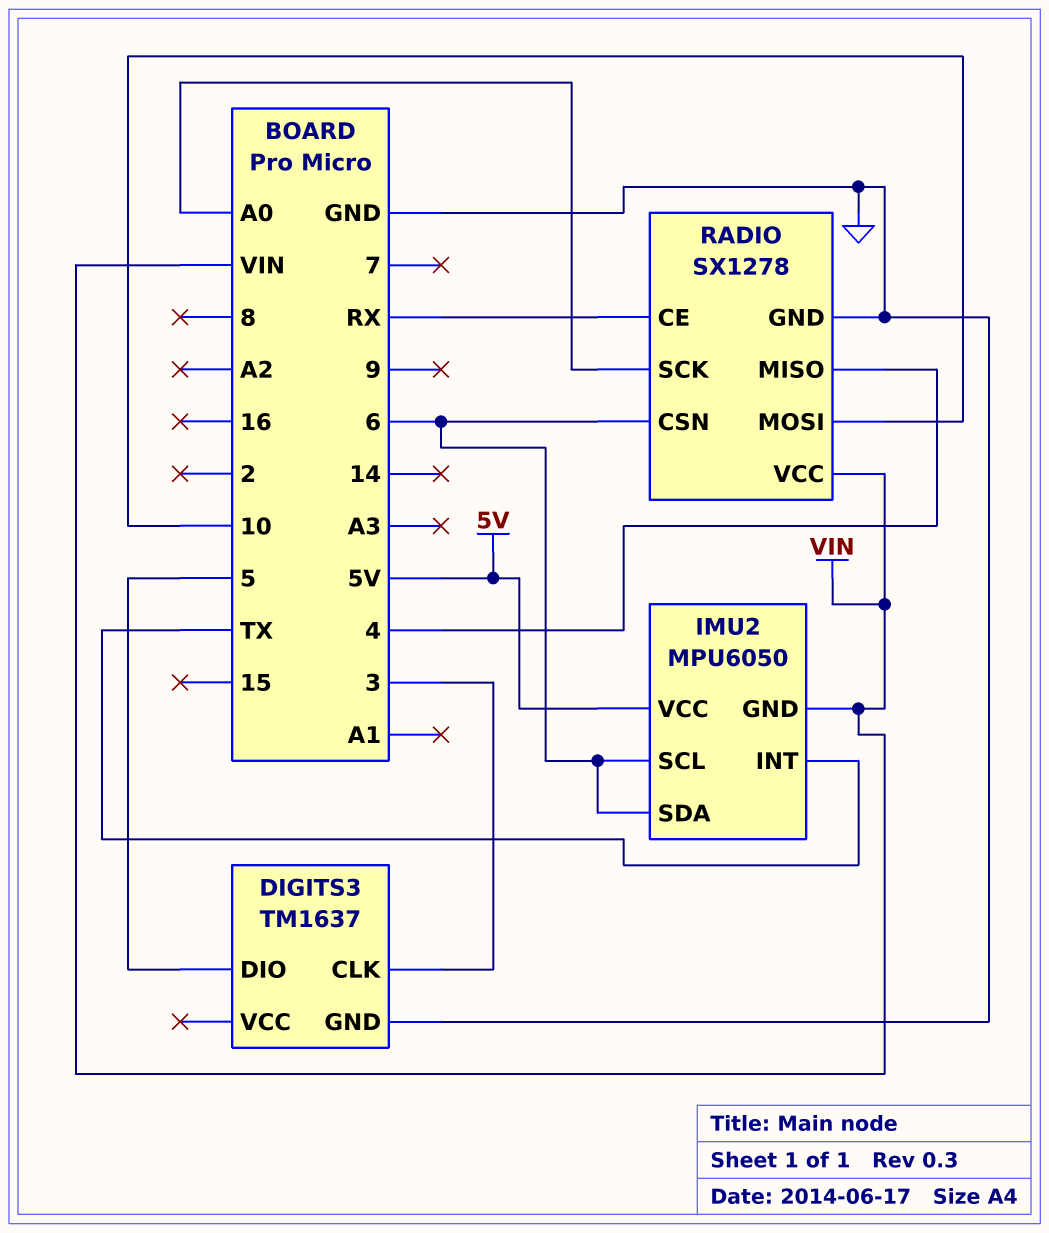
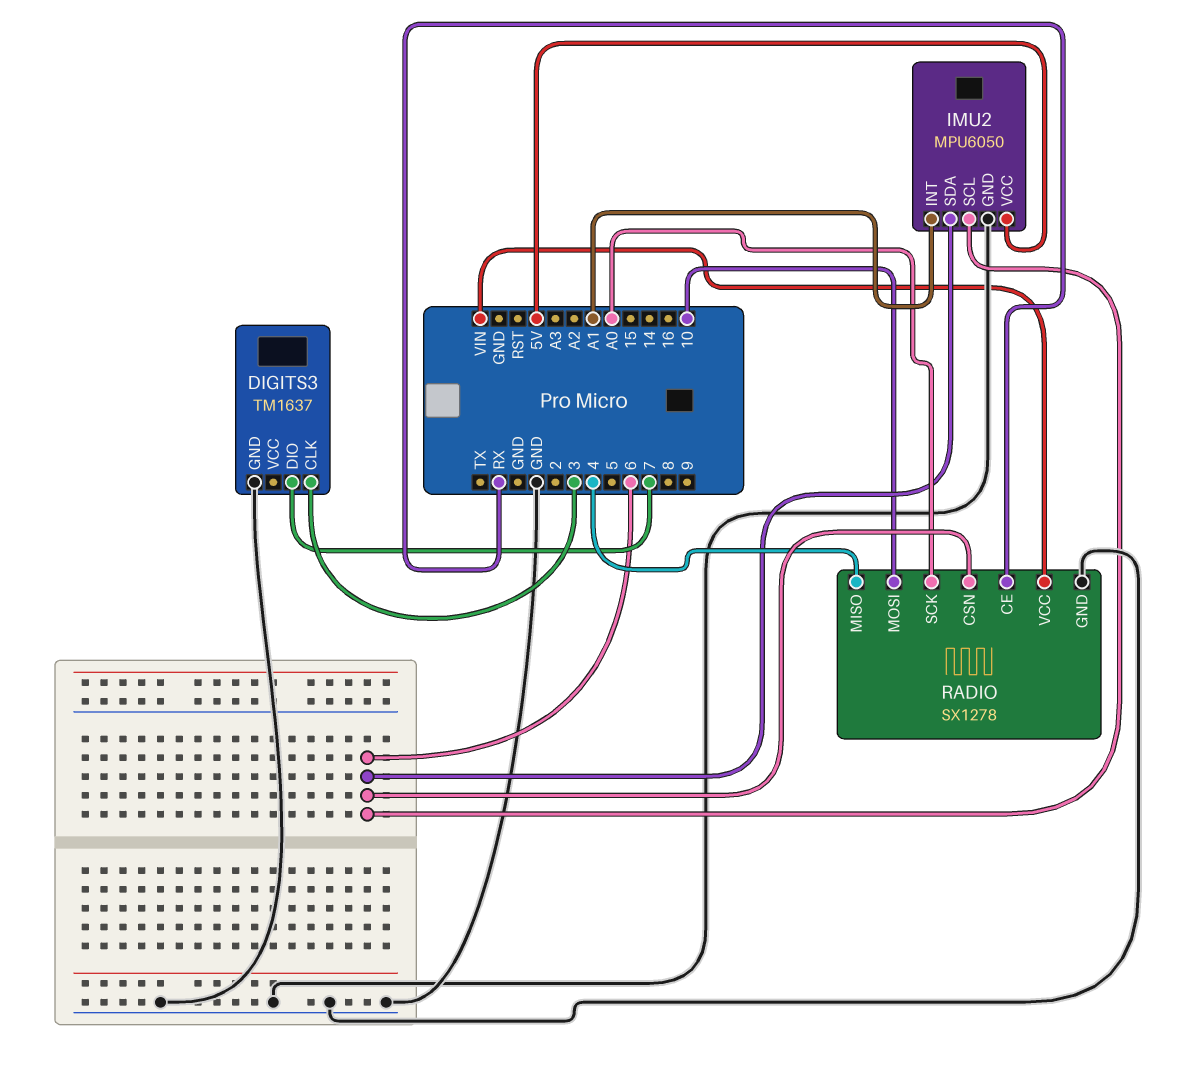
DIGITS3 pin DIO: 5 -> 7
IMU2 pin GND: VIN -> GND
IMU2 pin INT: TX -> A1

